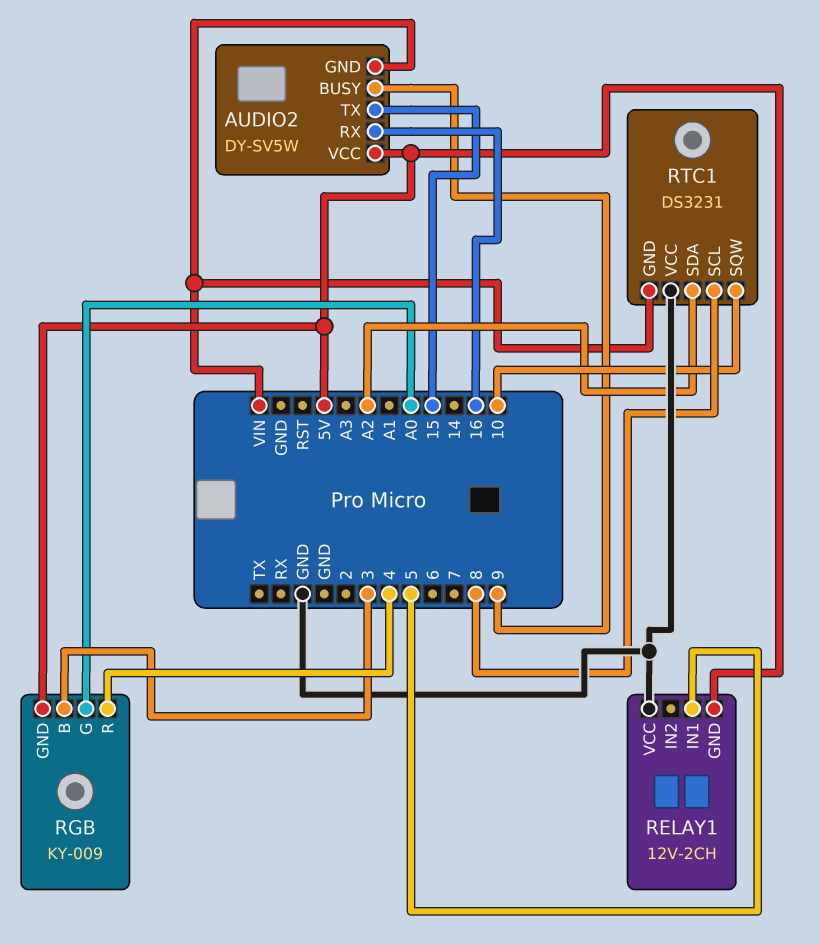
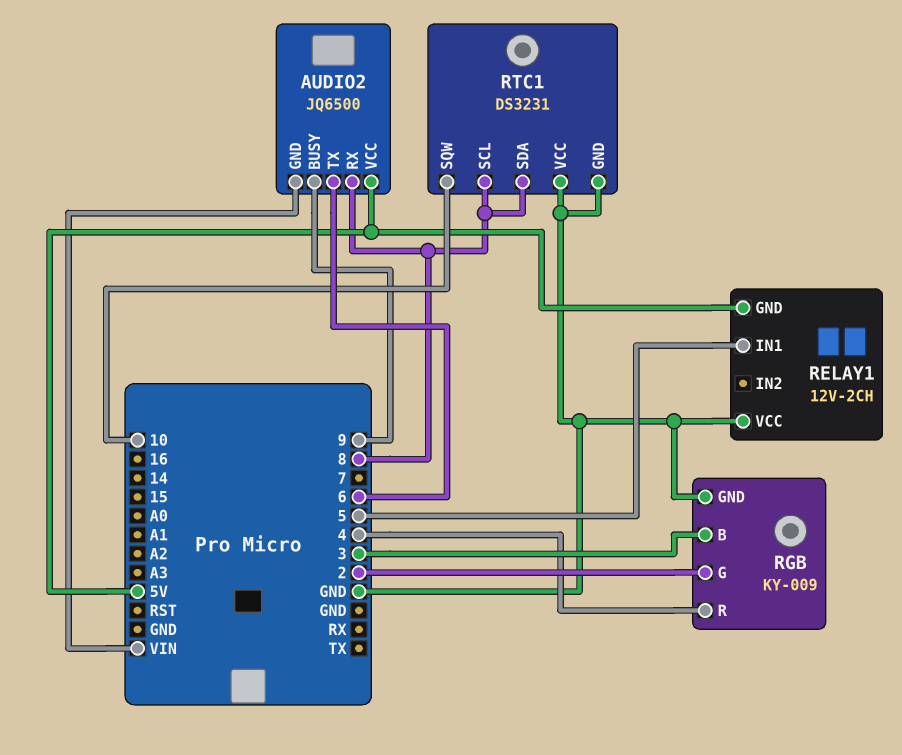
AUDIO2: DY-SV5W -> JQ6500
AUDIO2 pin RX: 16 -> 8
AUDIO2 pin TX: 15 -> 6
RGB pin G: A0 -> 2
RGB pin GND: 5V -> GND
RTC1 pin GND: VIN -> GND
RTC1 pin SDA: A2 -> 8

